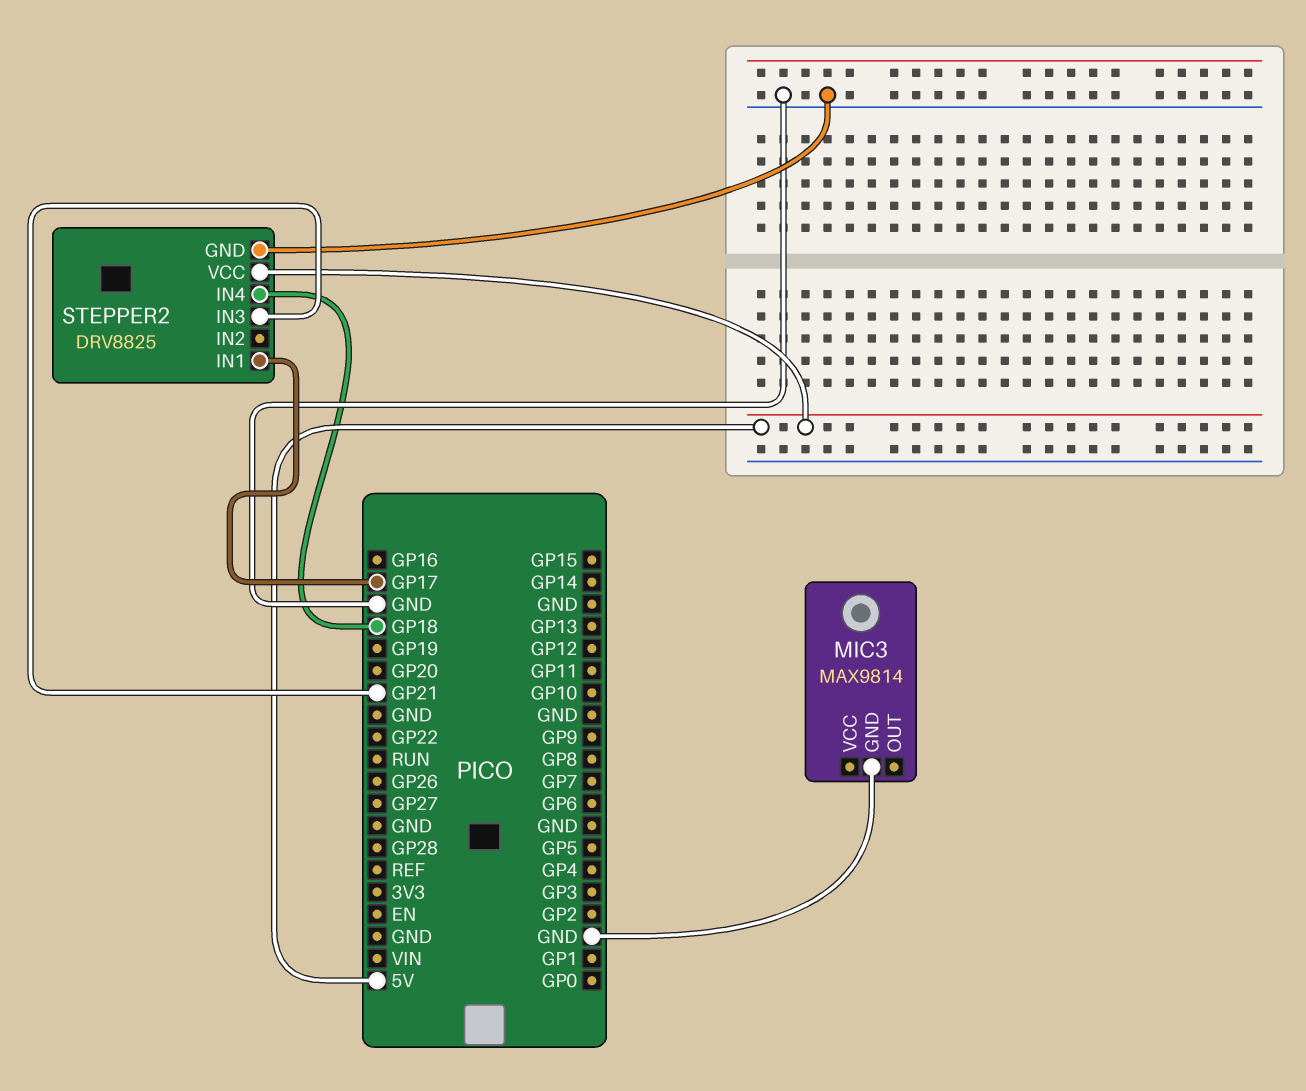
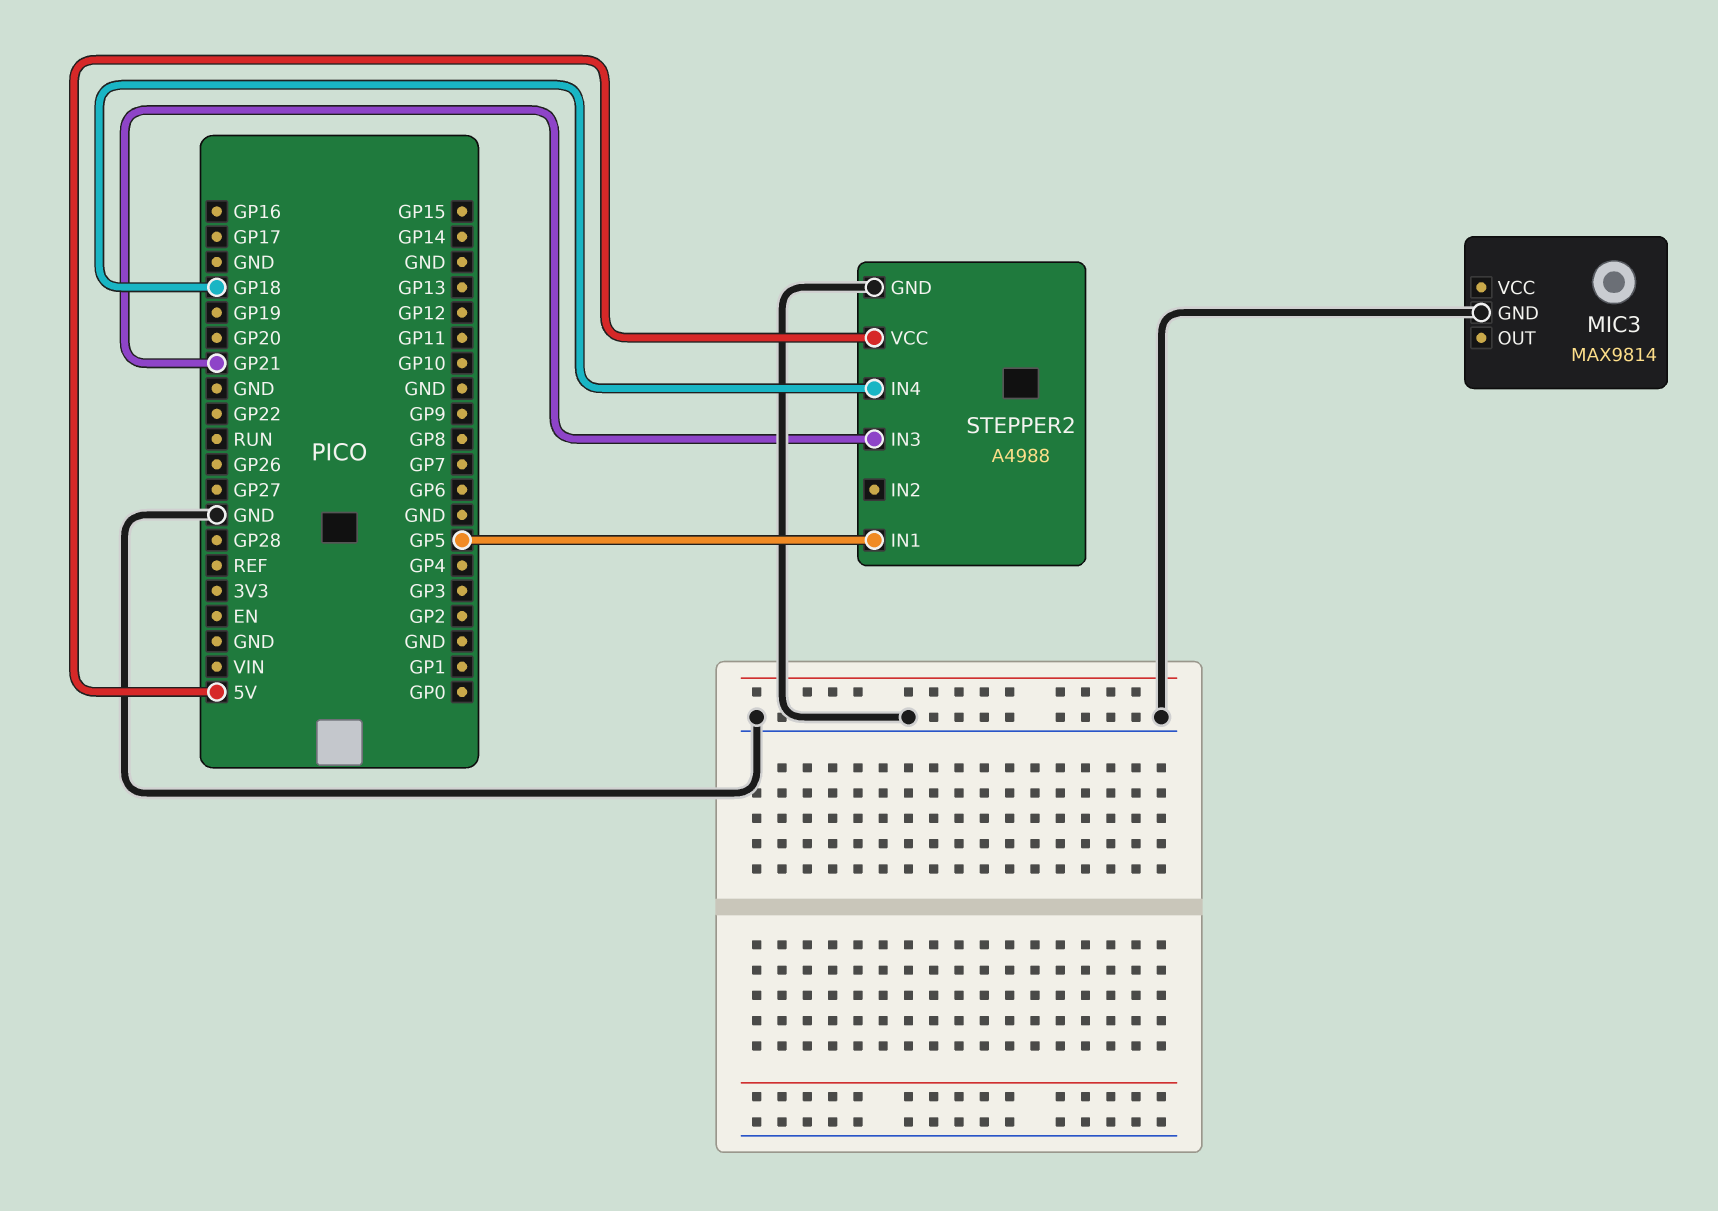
STEPPER2: DRV8825 -> A4988
STEPPER2 pin IN1: GP17 -> GP5

